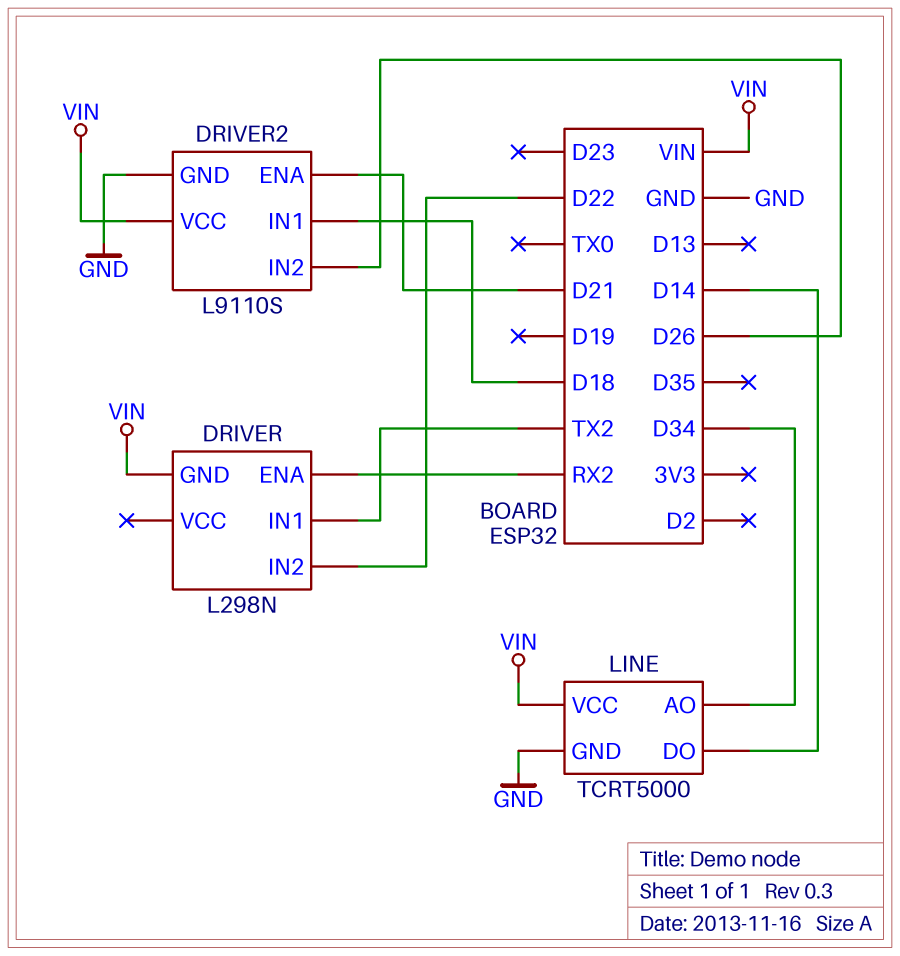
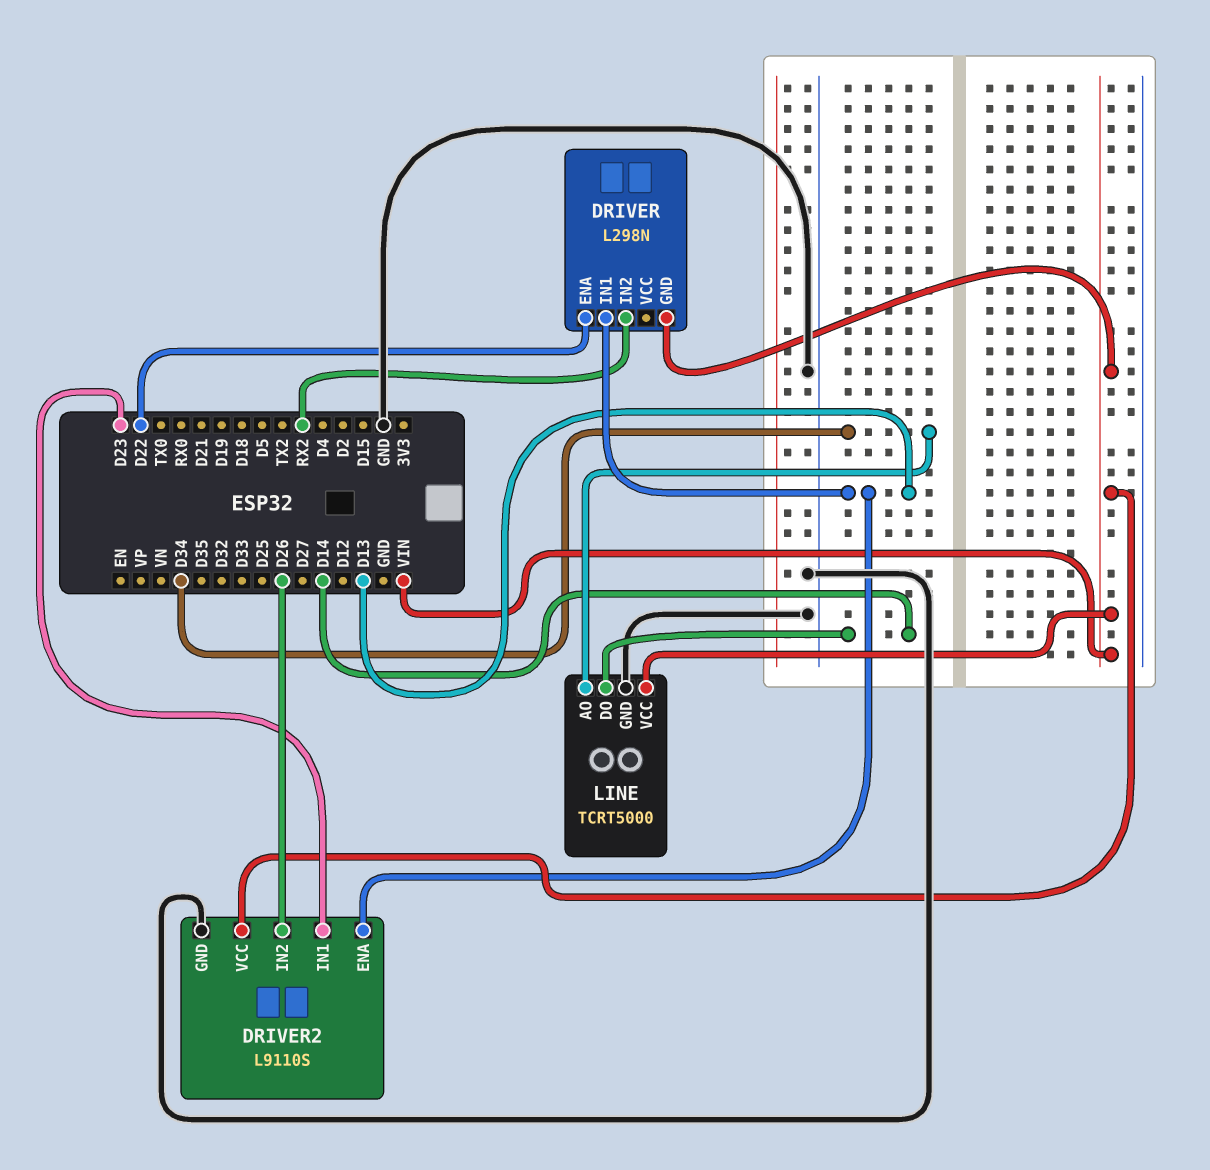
DRIVER pin ENA: RX2 -> D22
DRIVER pin IN1: TX2 -> D13
DRIVER pin IN2: D22 -> RX2
DRIVER2 pin ENA: D21 -> D13
DRIVER2 pin IN1: D18 -> D23

